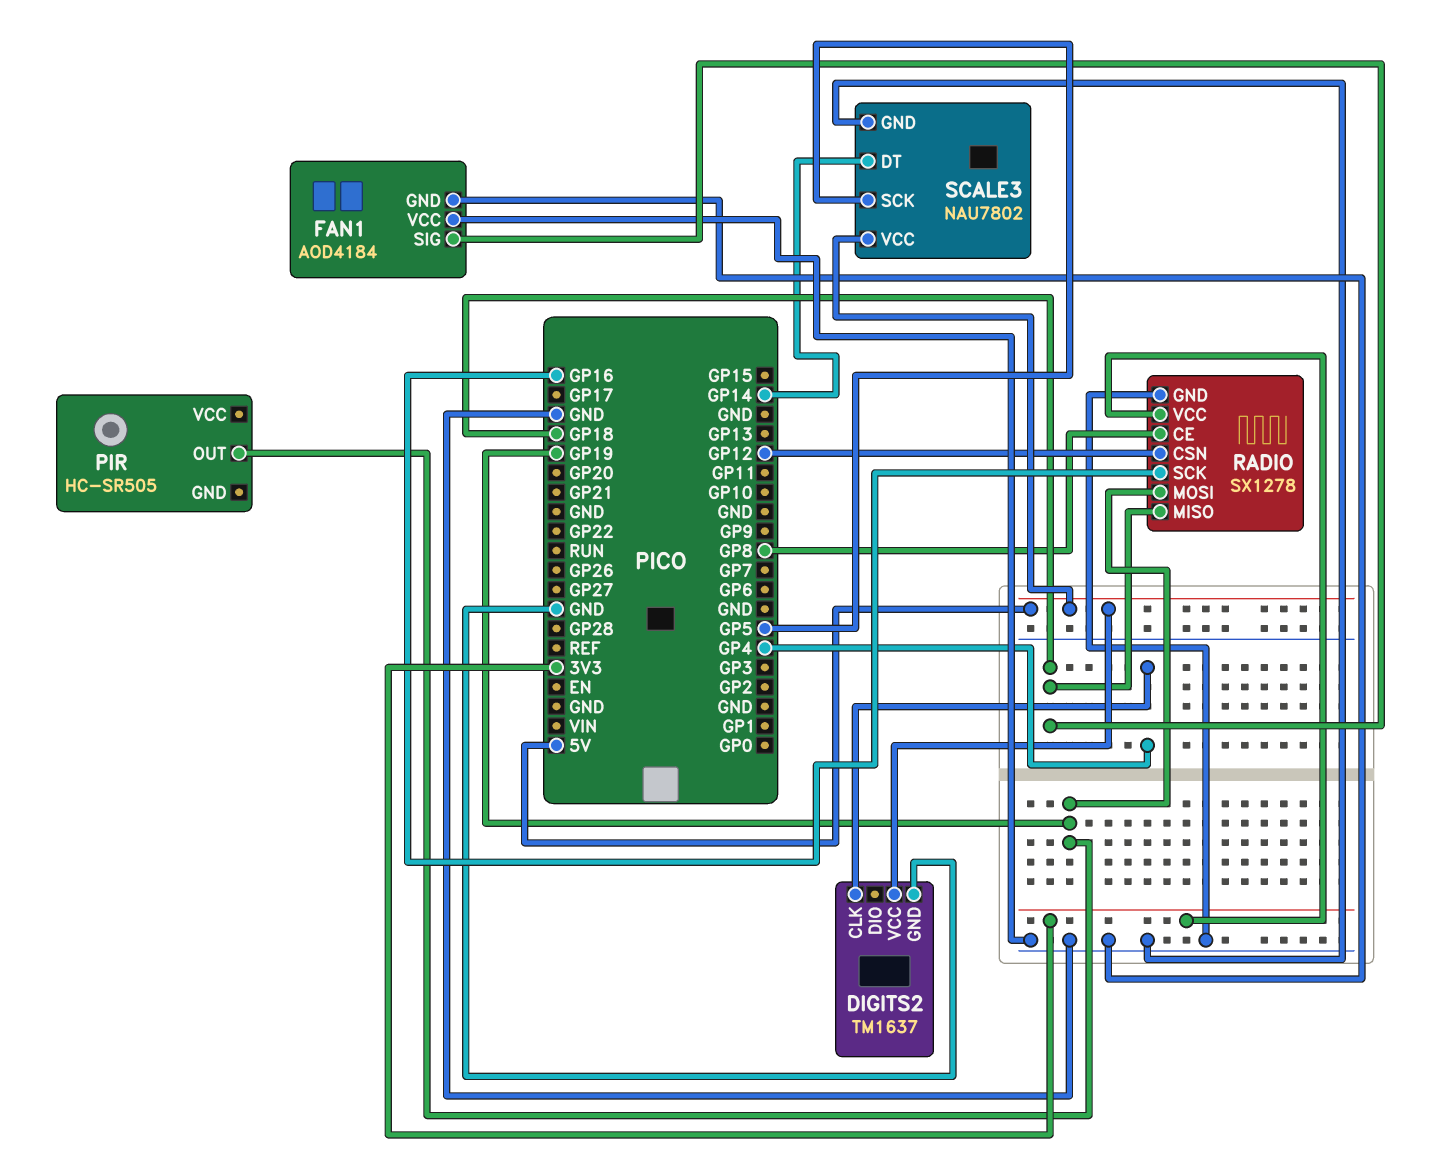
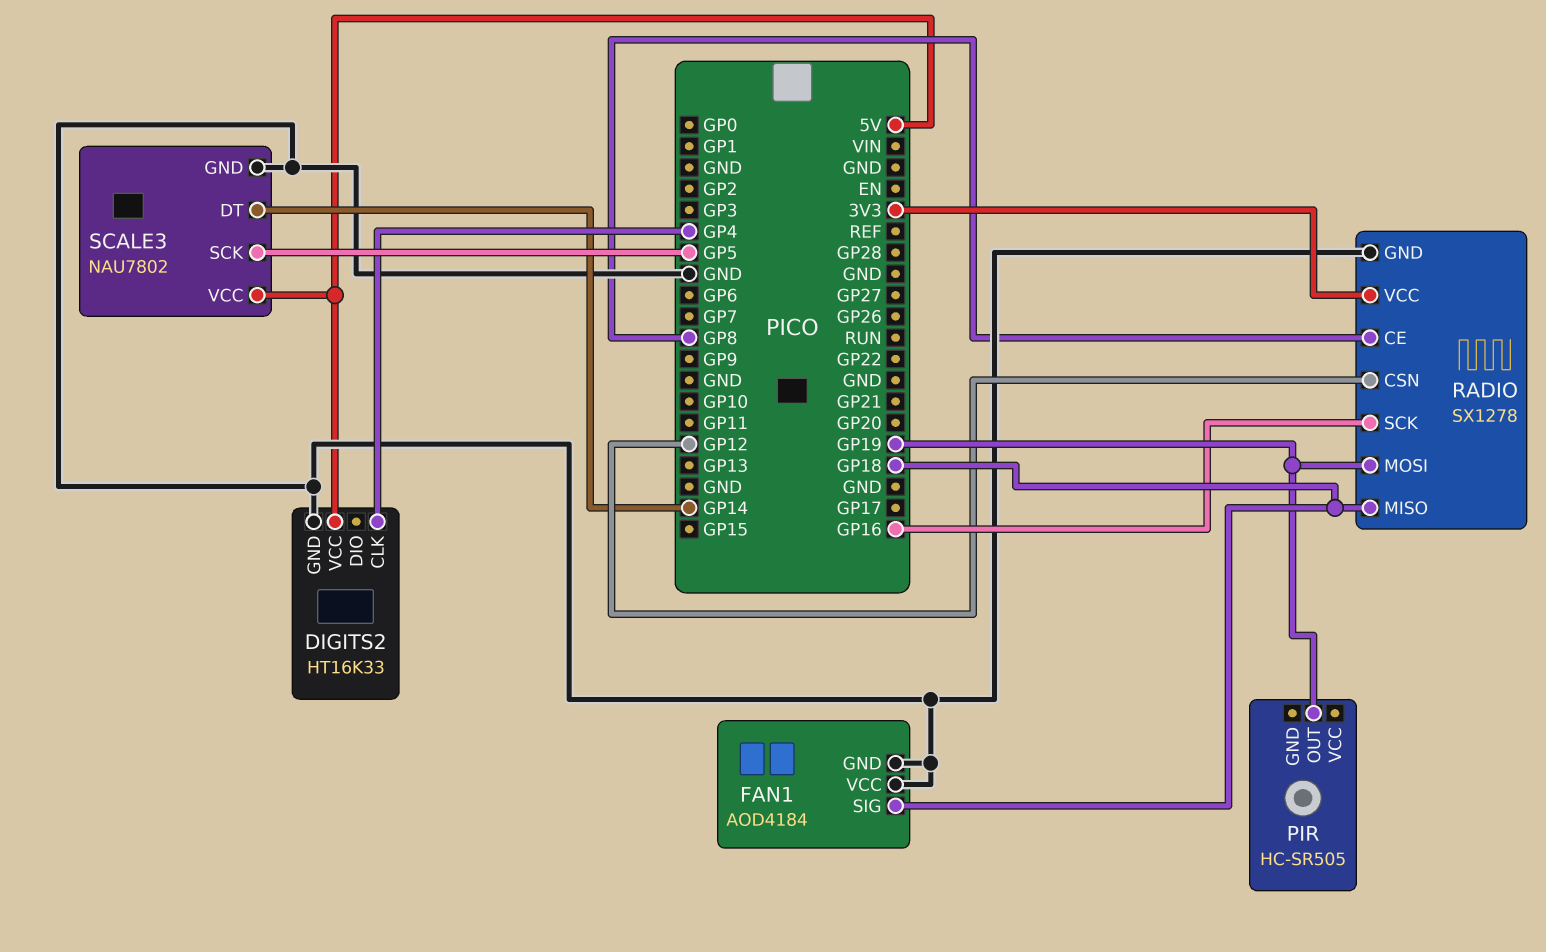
DIGITS2: TM1637 -> HT16K33

